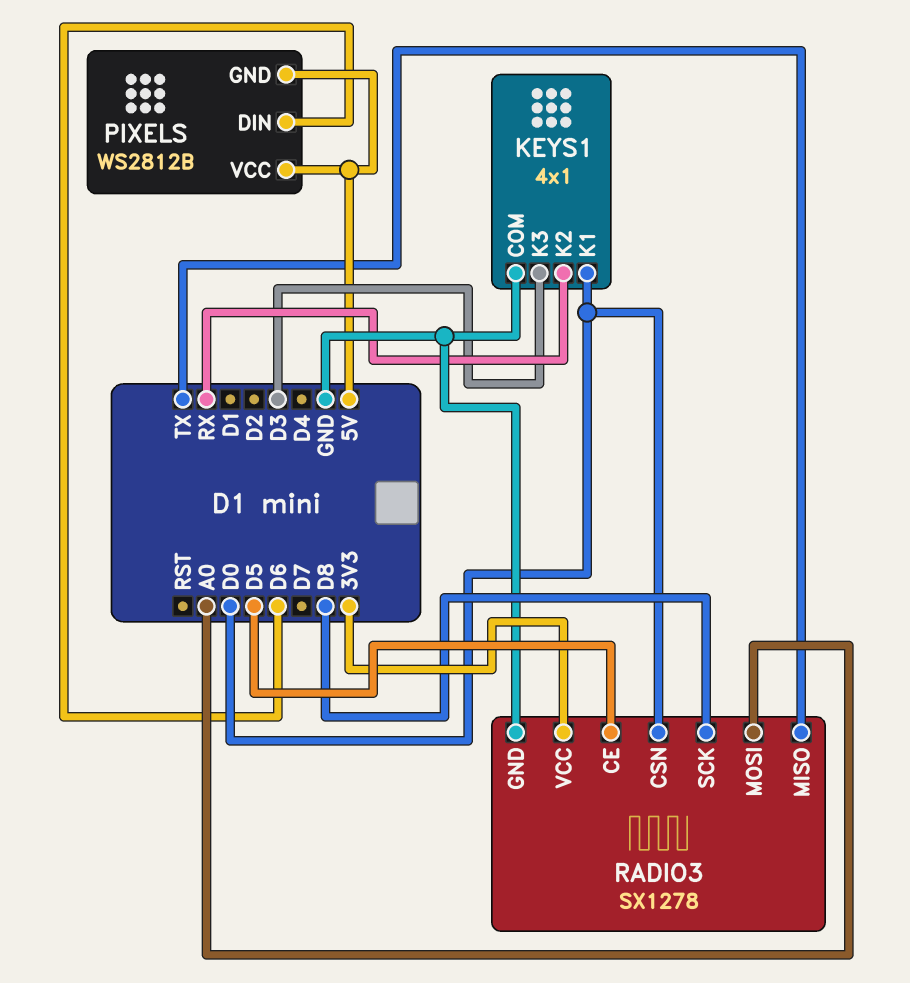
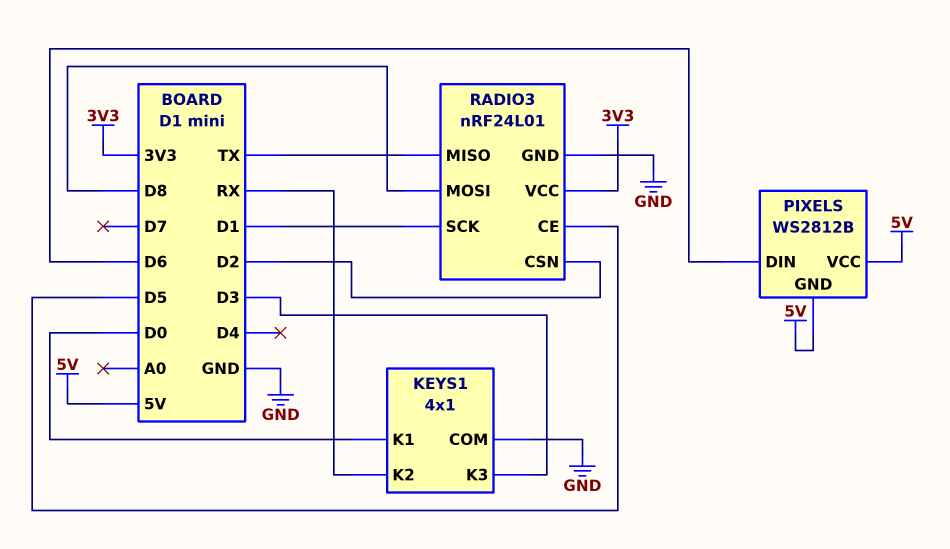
RADIO3: SX1278 -> nRF24L01
RADIO3 pin CSN: D0 -> D2
RADIO3 pin MOSI: A0 -> D8
RADIO3 pin SCK: D8 -> D1

